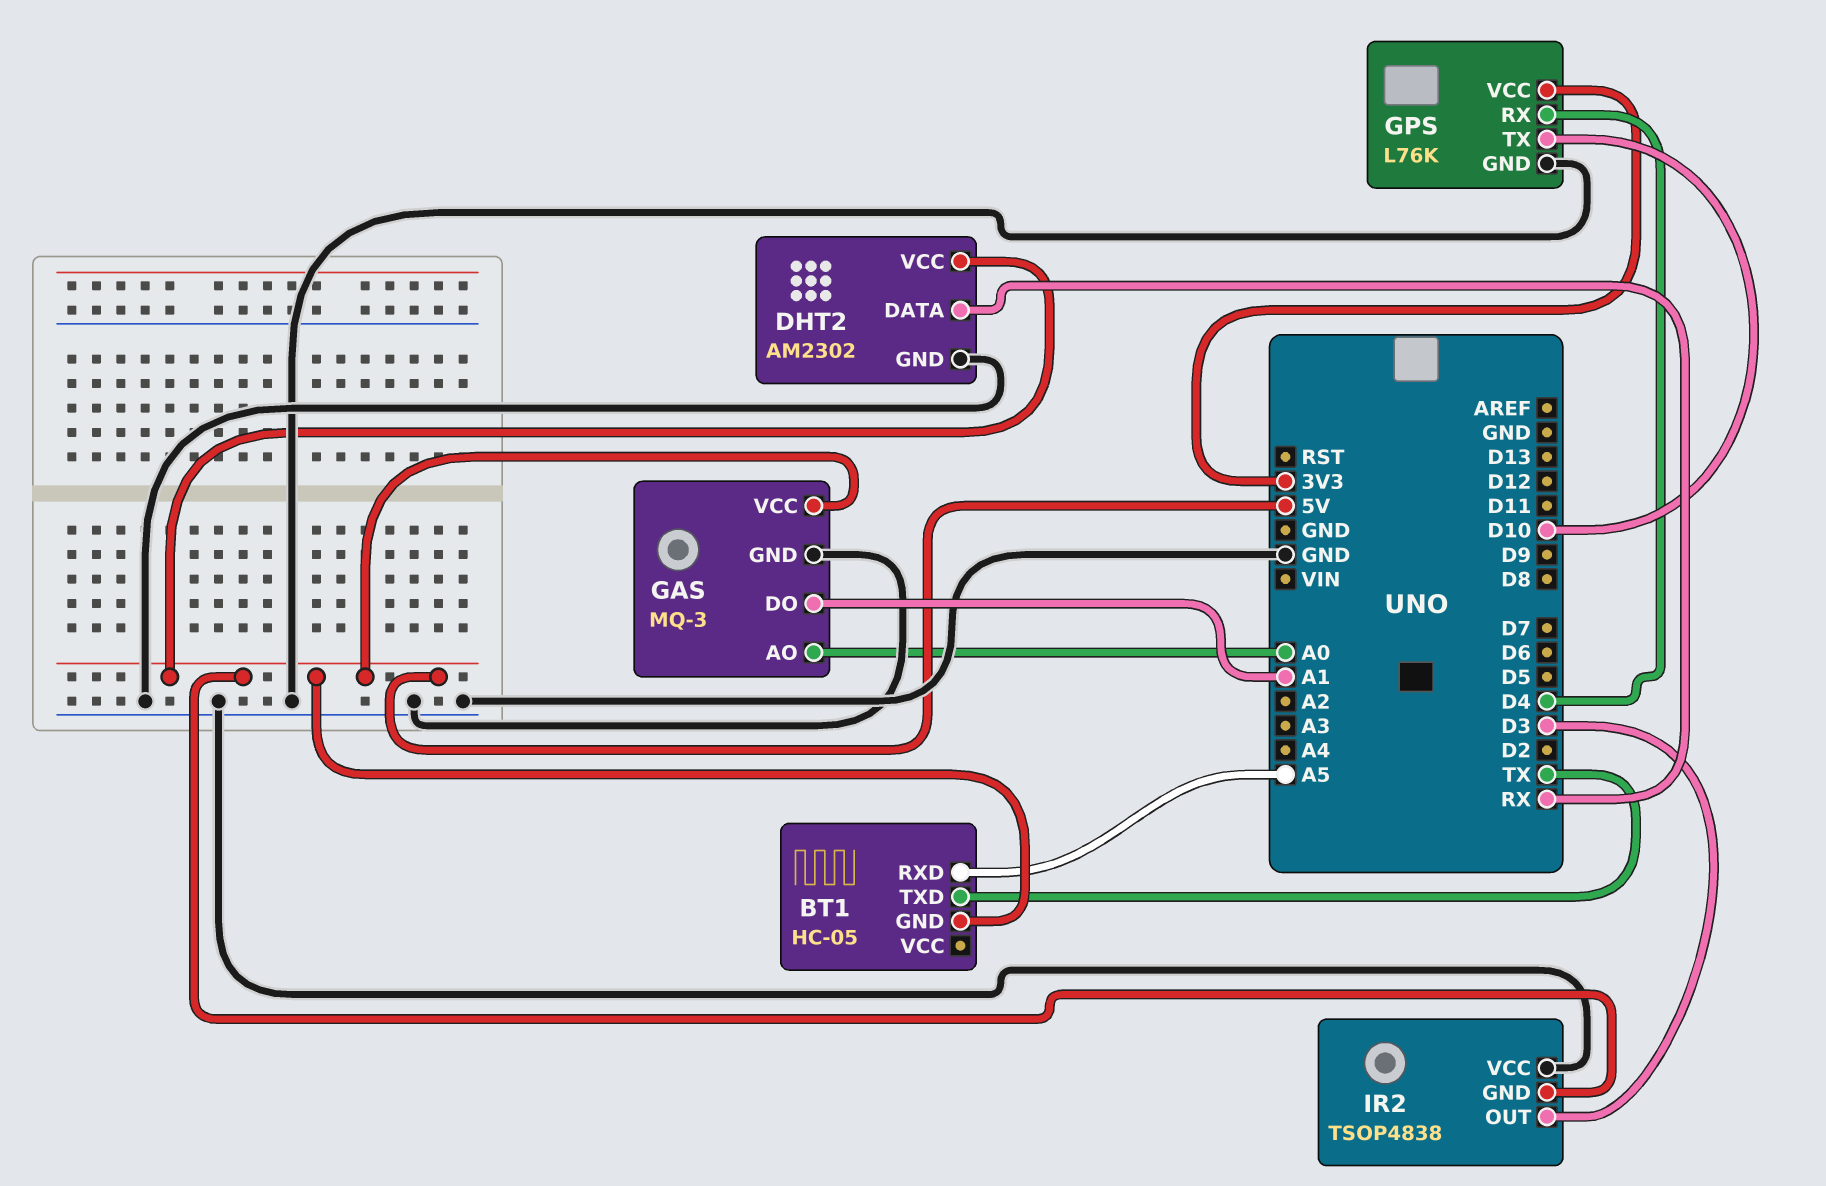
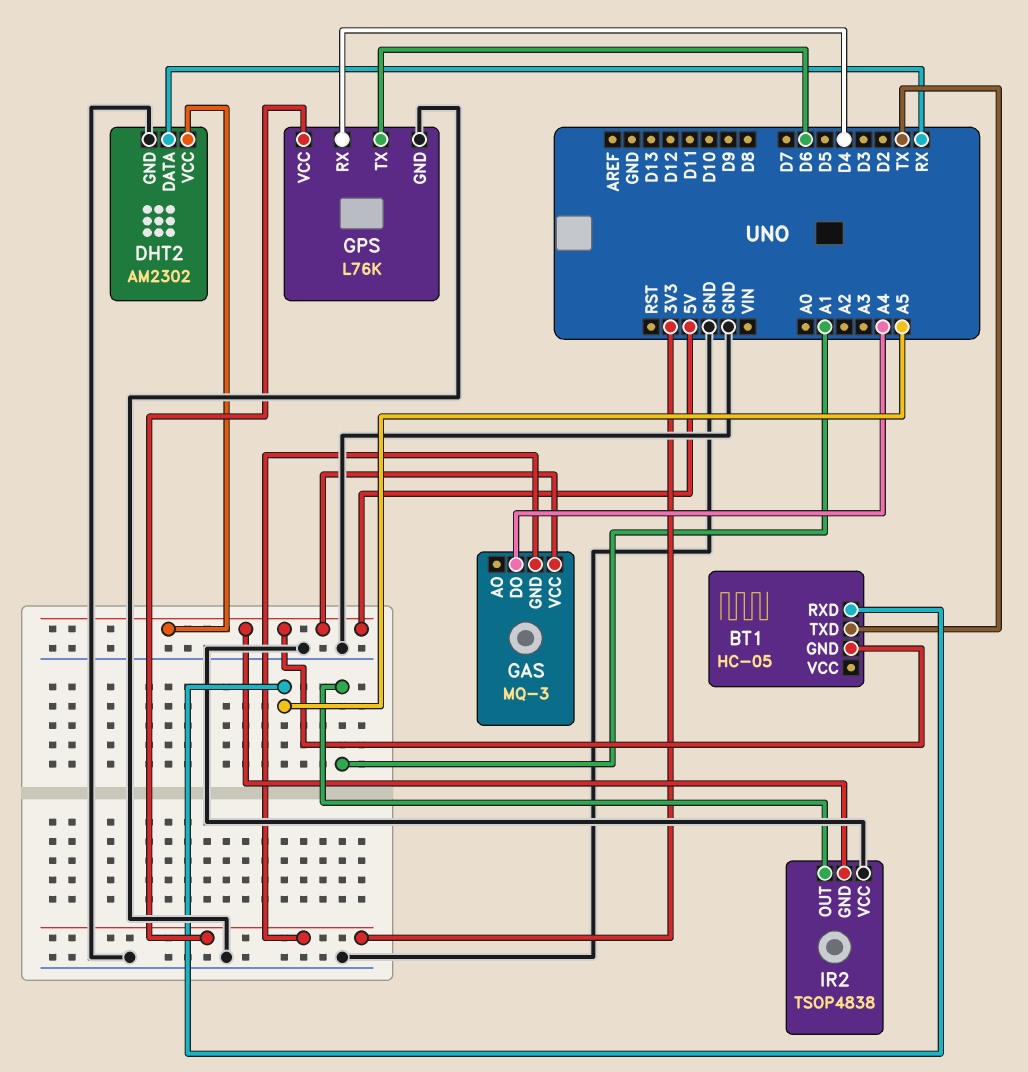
GAS pin AO: A0 -> none
GAS pin DO: A1 -> A4
GAS pin GND: GND -> 3V3
GPS pin TX: D10 -> D6
IR2 pin OUT: D3 -> A1

